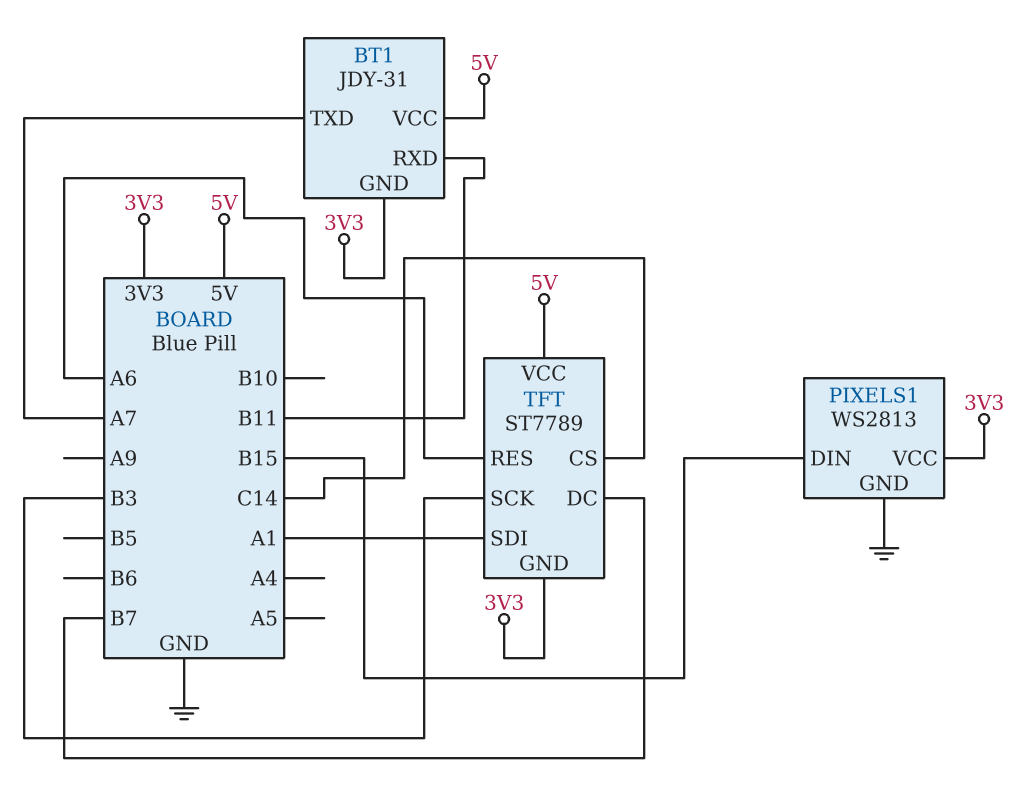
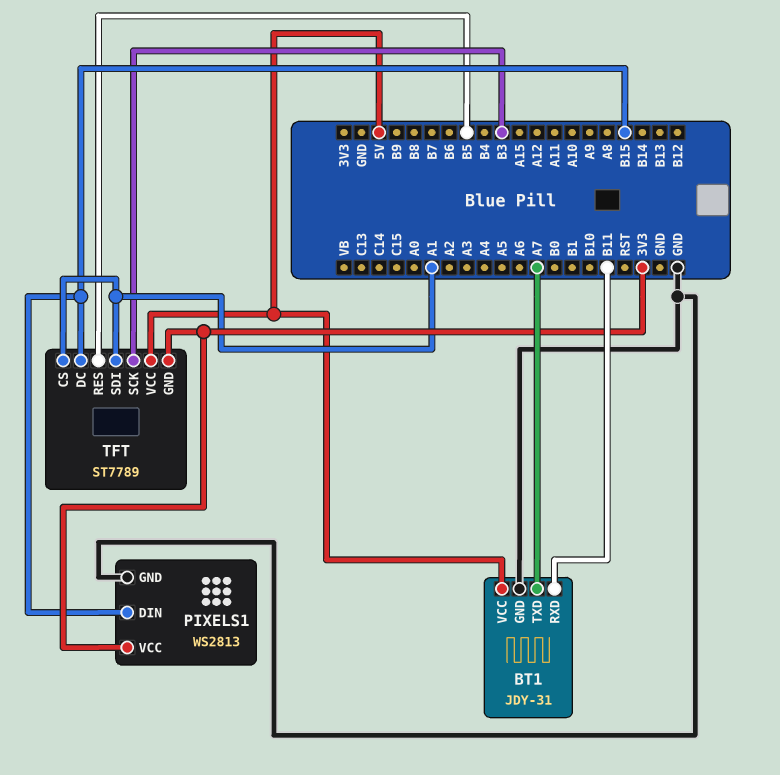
BT1 pin GND: 3V3 -> GND
TFT pin CS: C14 -> A1
TFT pin DC: B7 -> B15
TFT pin RES: A6 -> B5

